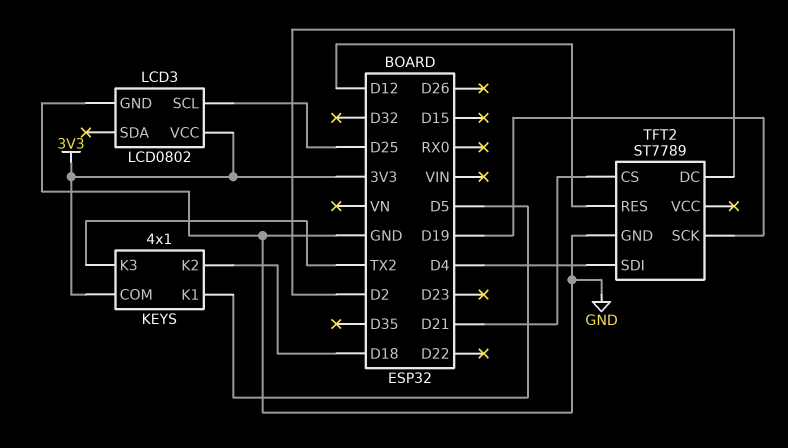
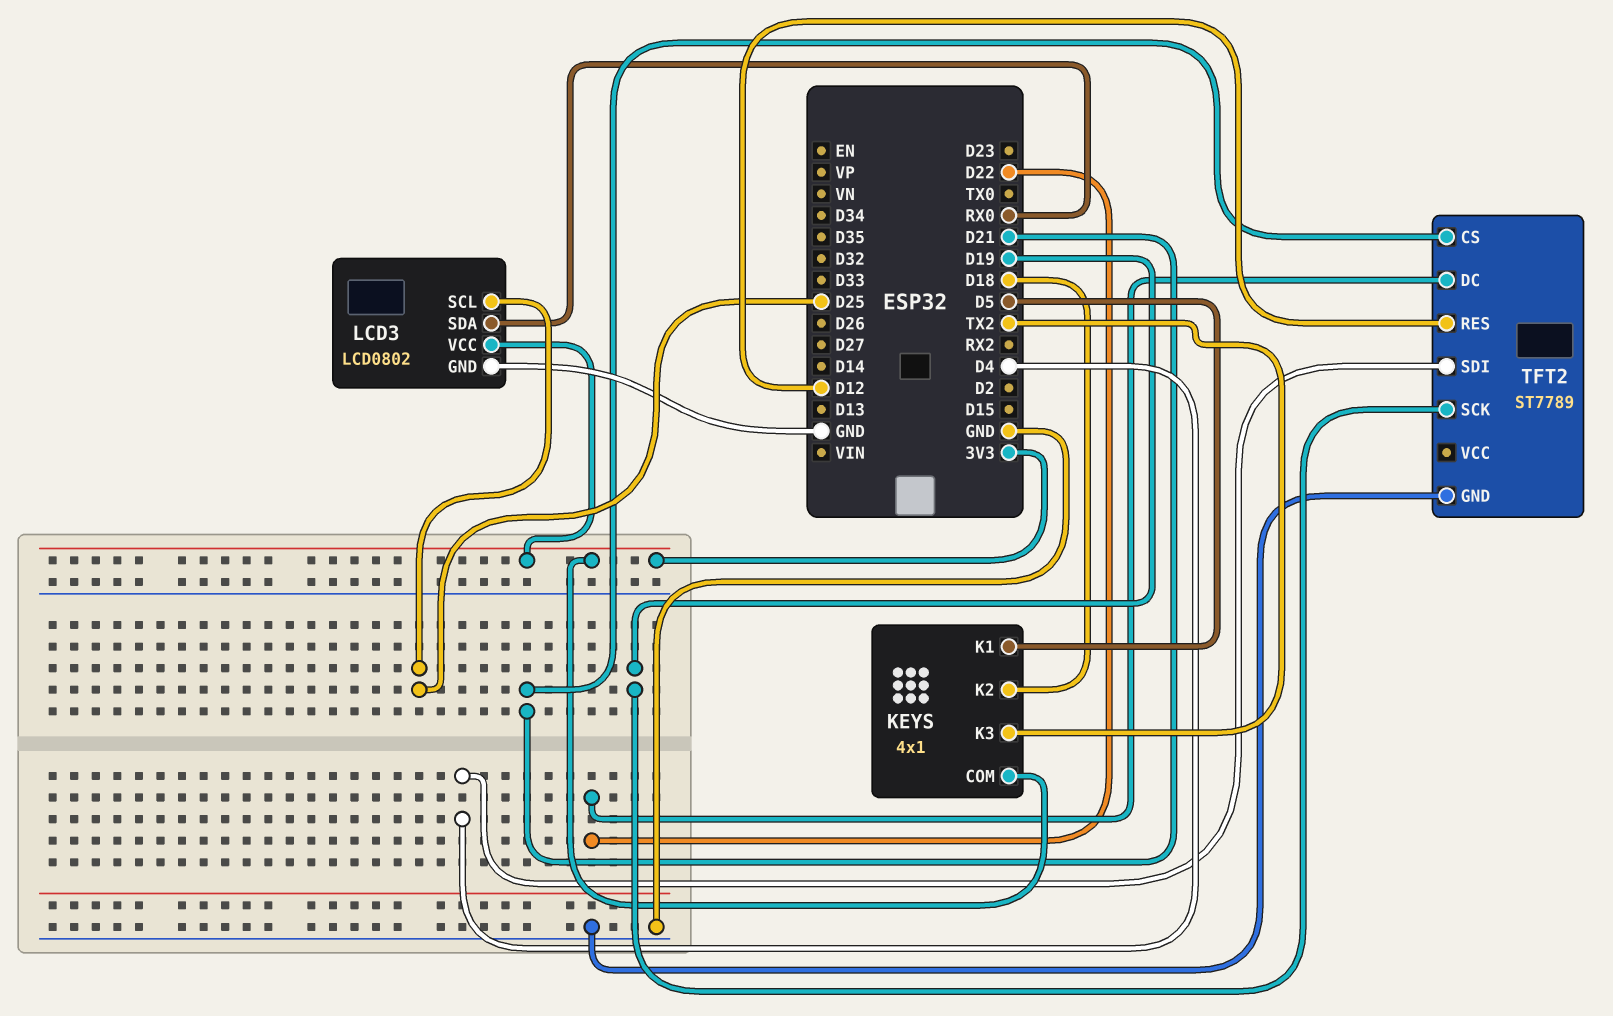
LCD3 pin SDA: none -> RX0
TFT2 pin DC: D2 -> D22

